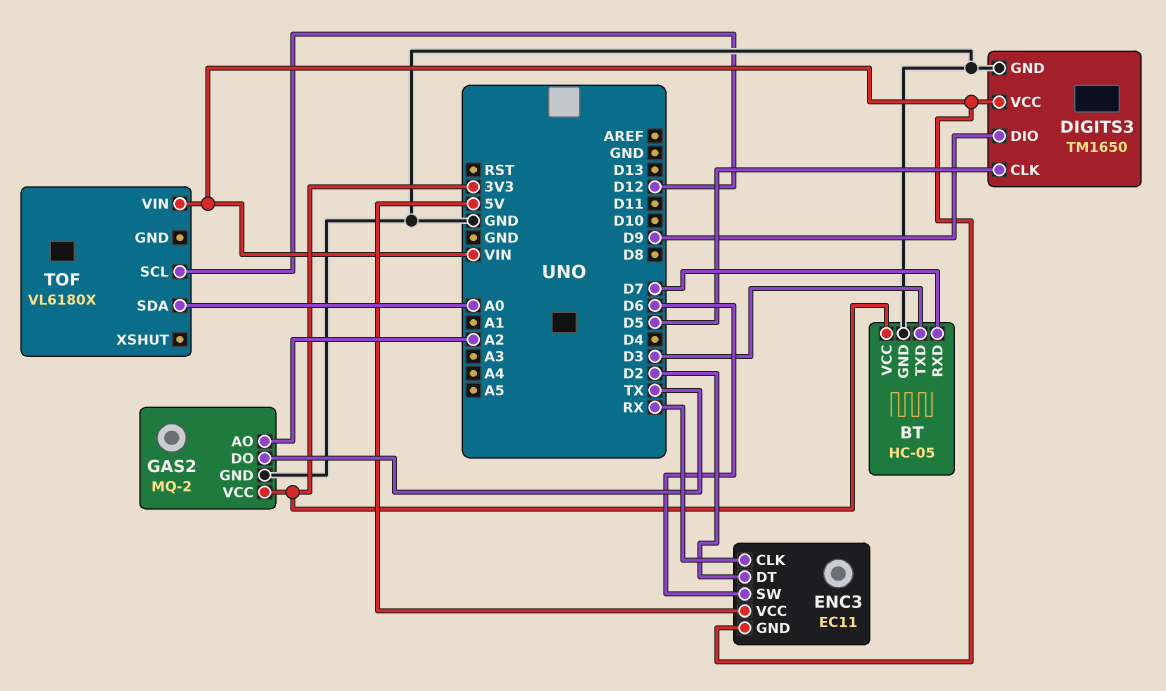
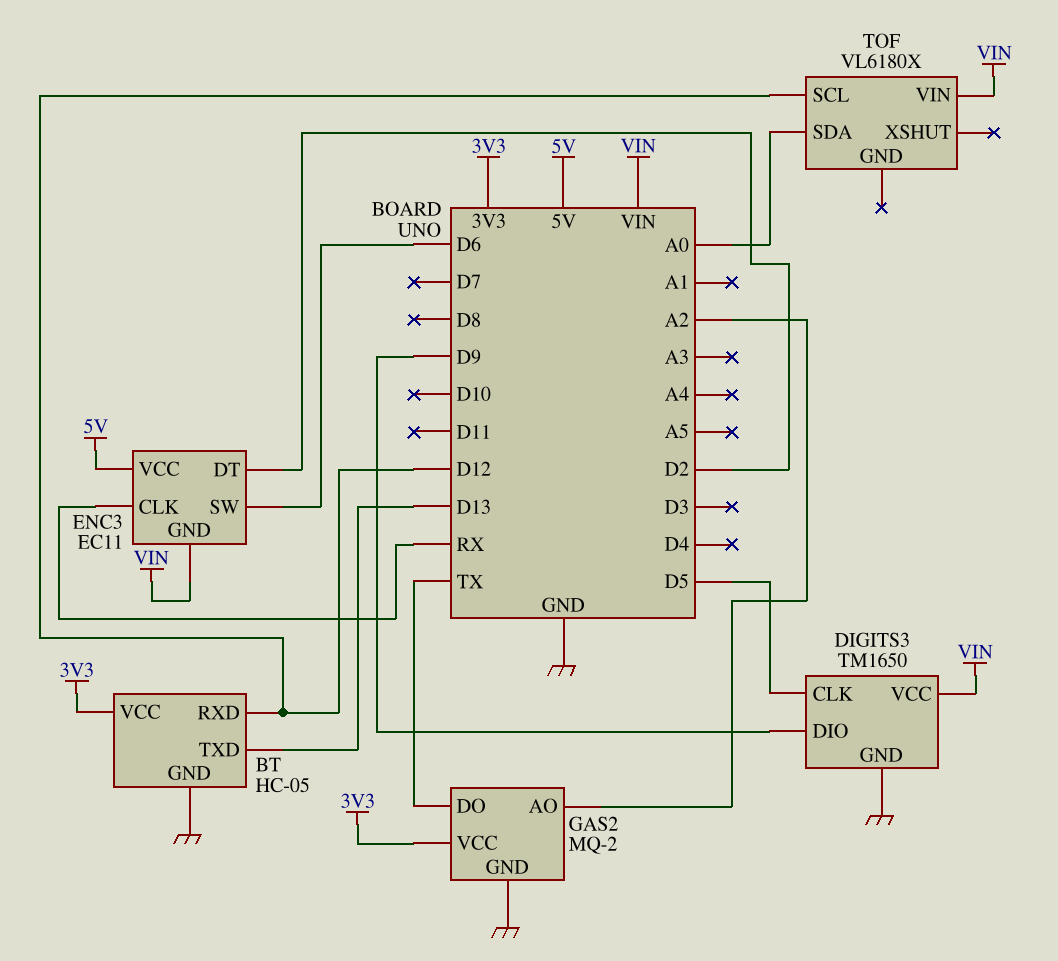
BT pin RXD: D7 -> D12
BT pin TXD: D3 -> D13

